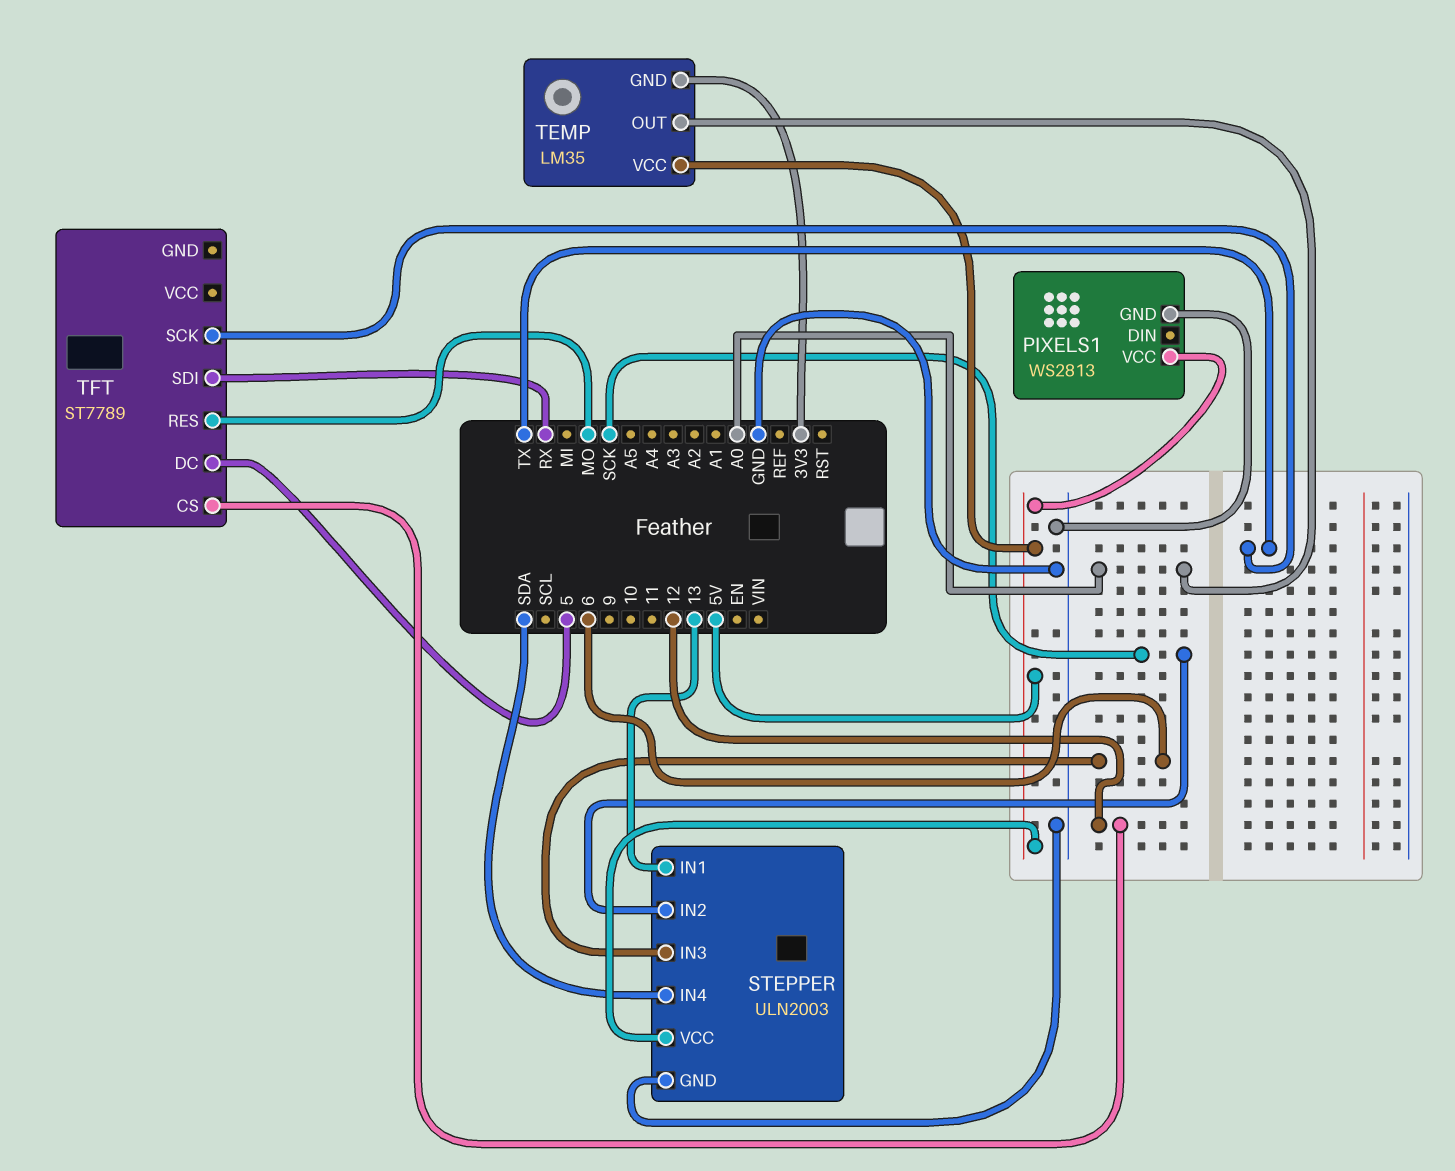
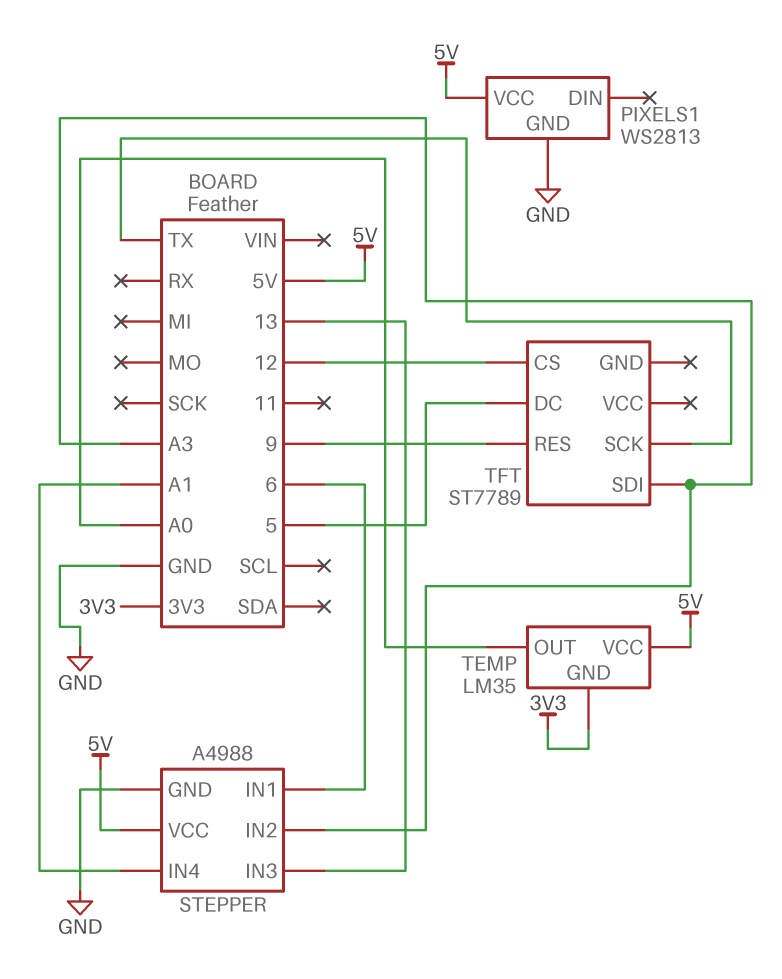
STEPPER: ULN2003 -> A4988
STEPPER pin IN1: 13 -> 6
STEPPER pin IN2: SCK -> A3
STEPPER pin IN3: 6 -> 13
STEPPER pin IN4: SDA -> A1
TFT pin RES: MO -> 9
TFT pin SDI: RX -> A3

